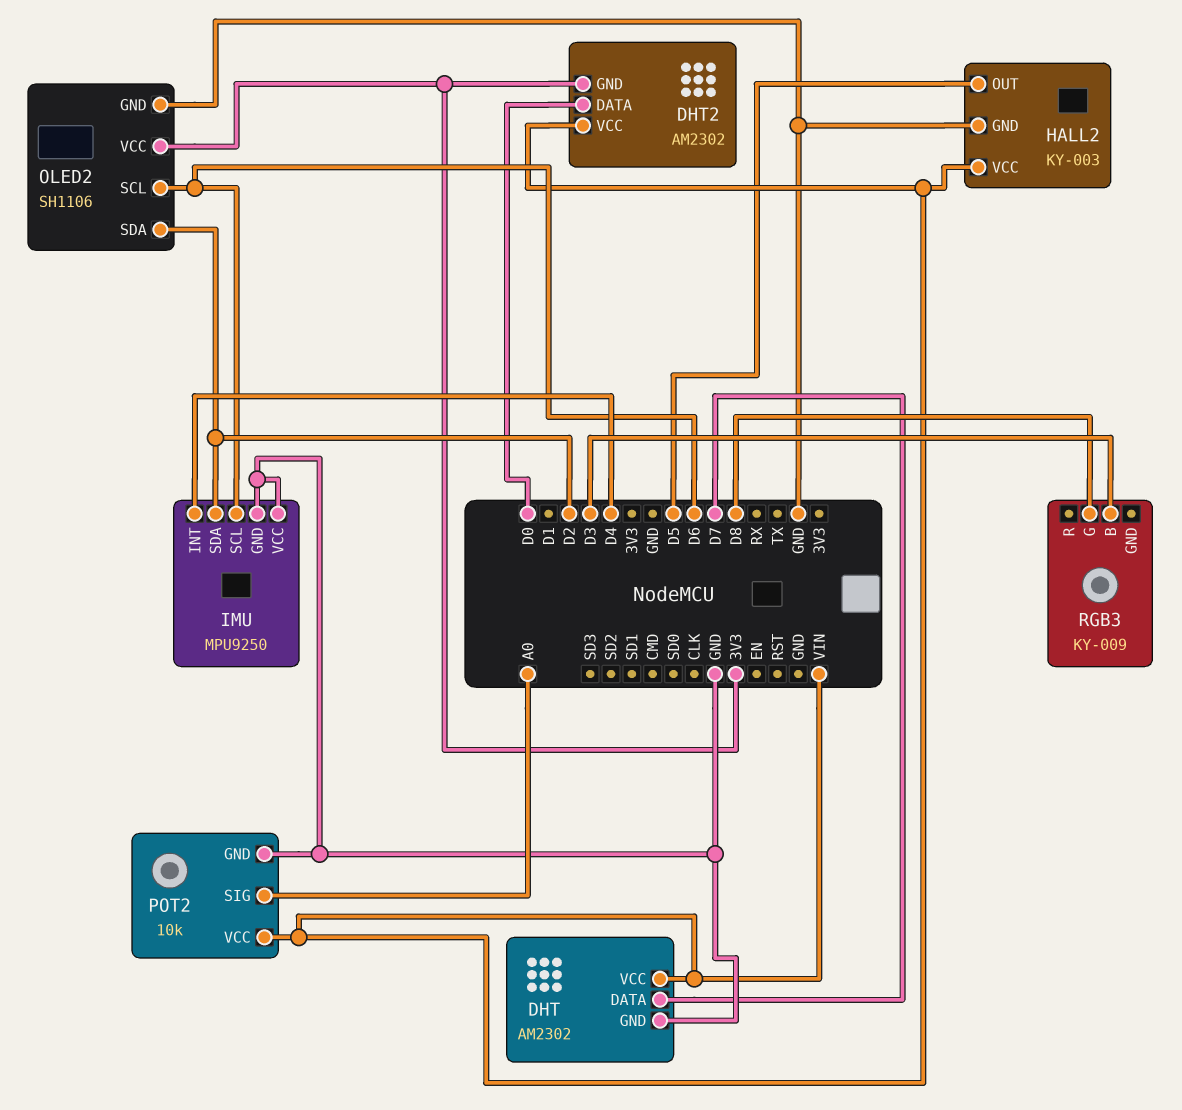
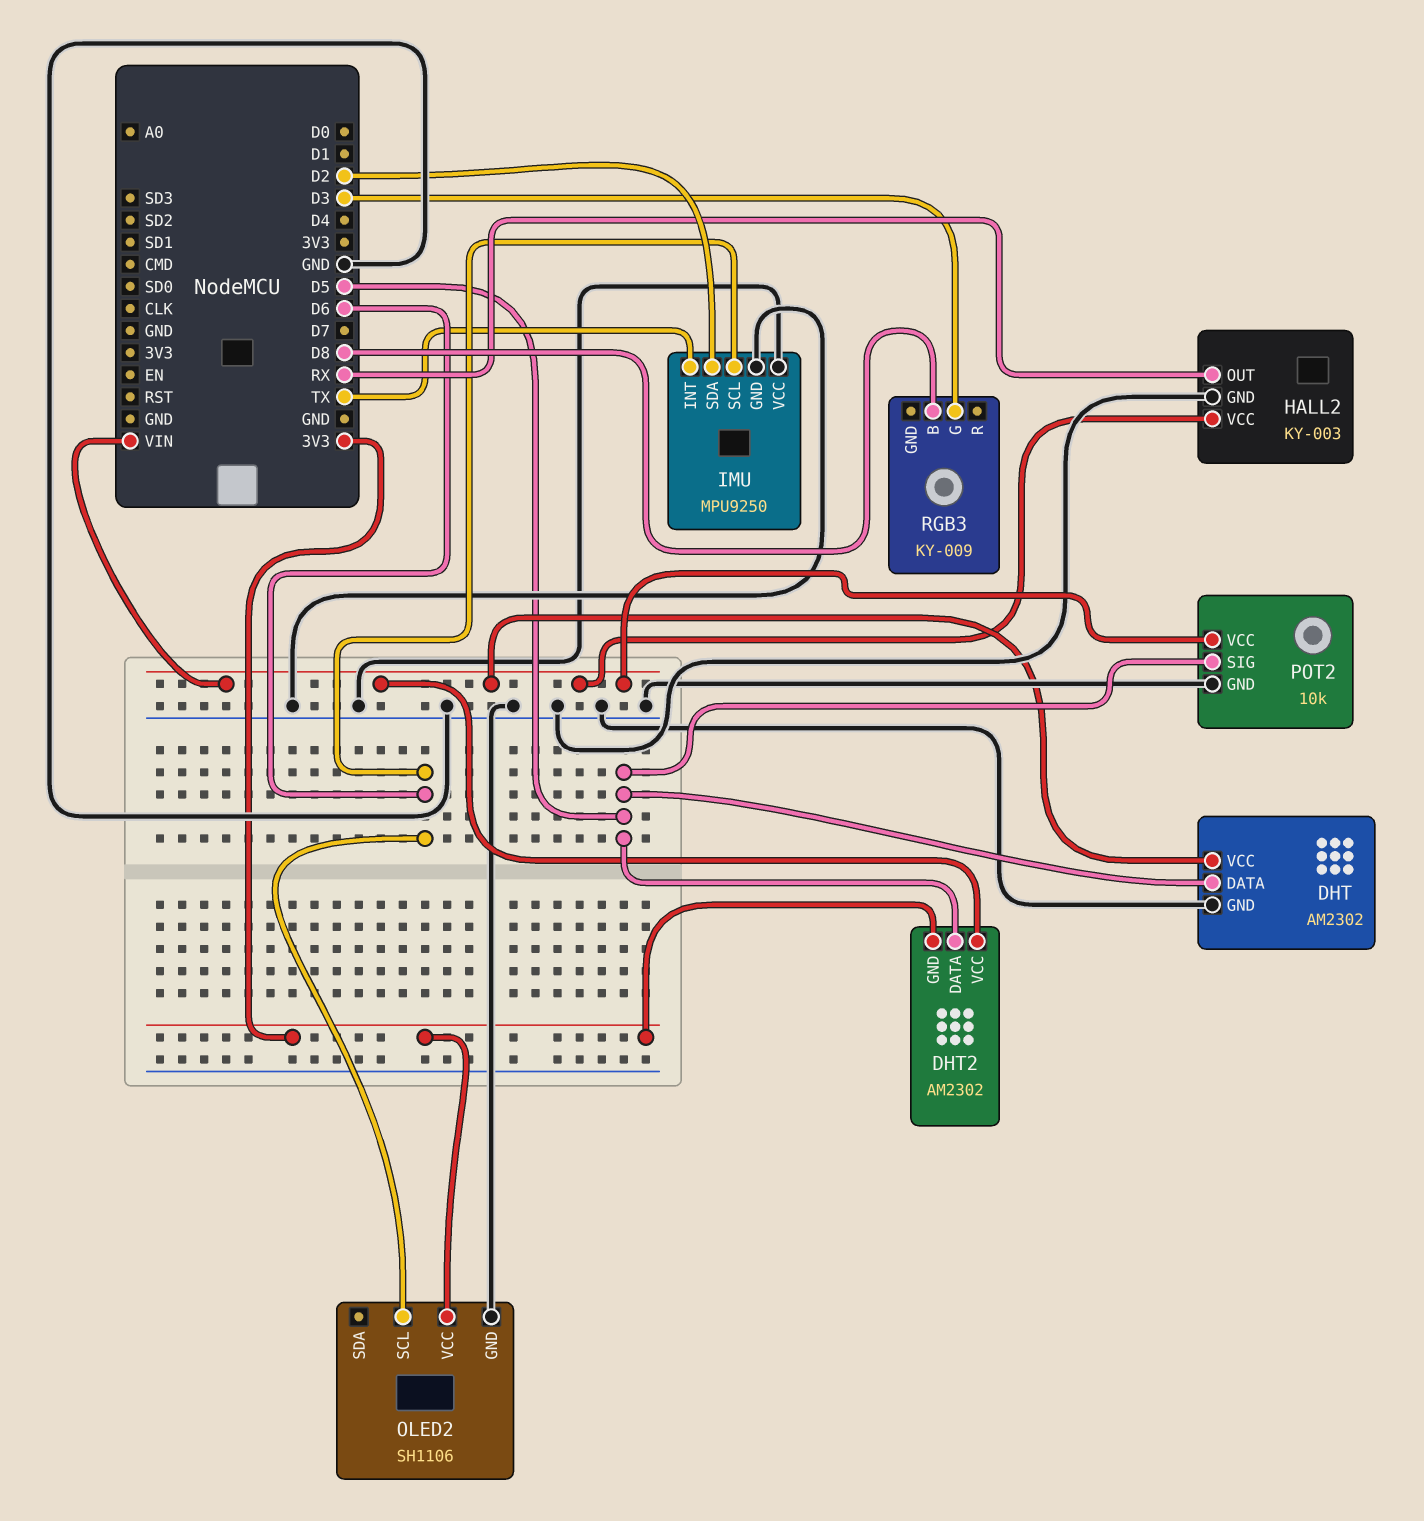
DHT pin DATA: D7 -> D5
DHT2 pin DATA: D0 -> D5
HALL2 pin OUT: D5 -> RX
IMU pin INT: D4 -> TX
OLED2 pin SDA: D2 -> none
POT2 pin SIG: A0 -> D5
RGB3 pin B: D3 -> D8
RGB3 pin G: D8 -> D3

